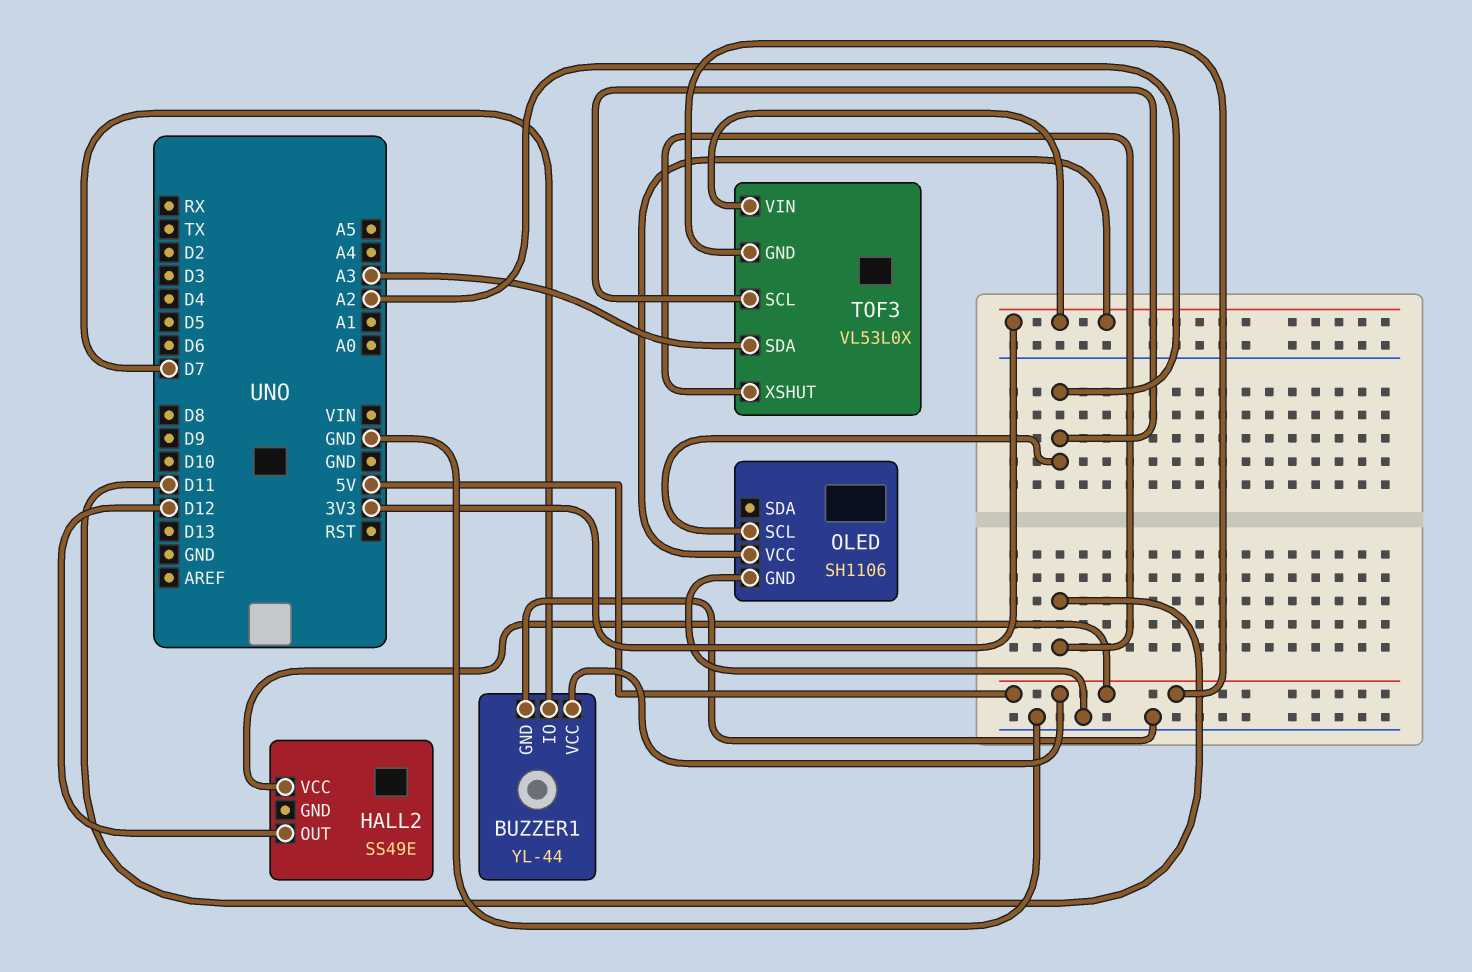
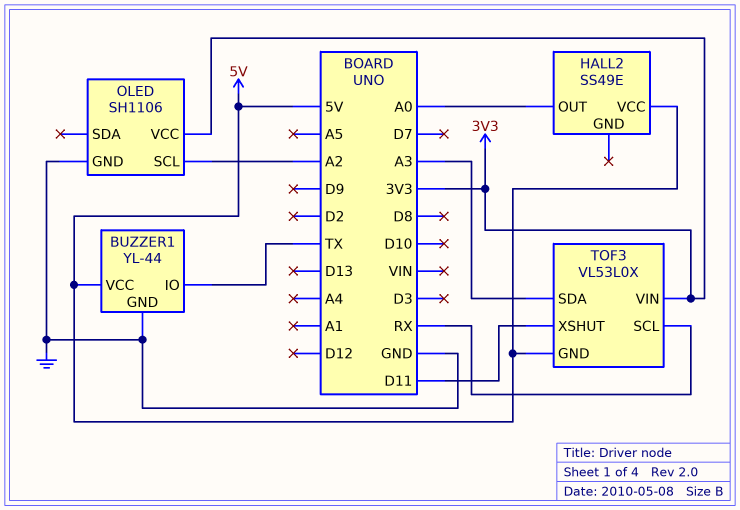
BUZZER1 pin IO: D7 -> TX
HALL2 pin OUT: D12 -> A0
TOF3 pin SCL: A2 -> RX

